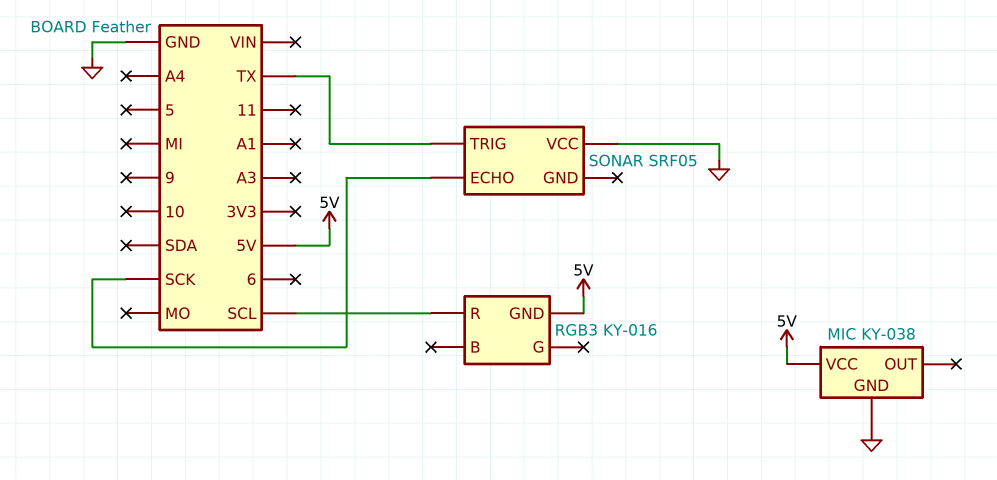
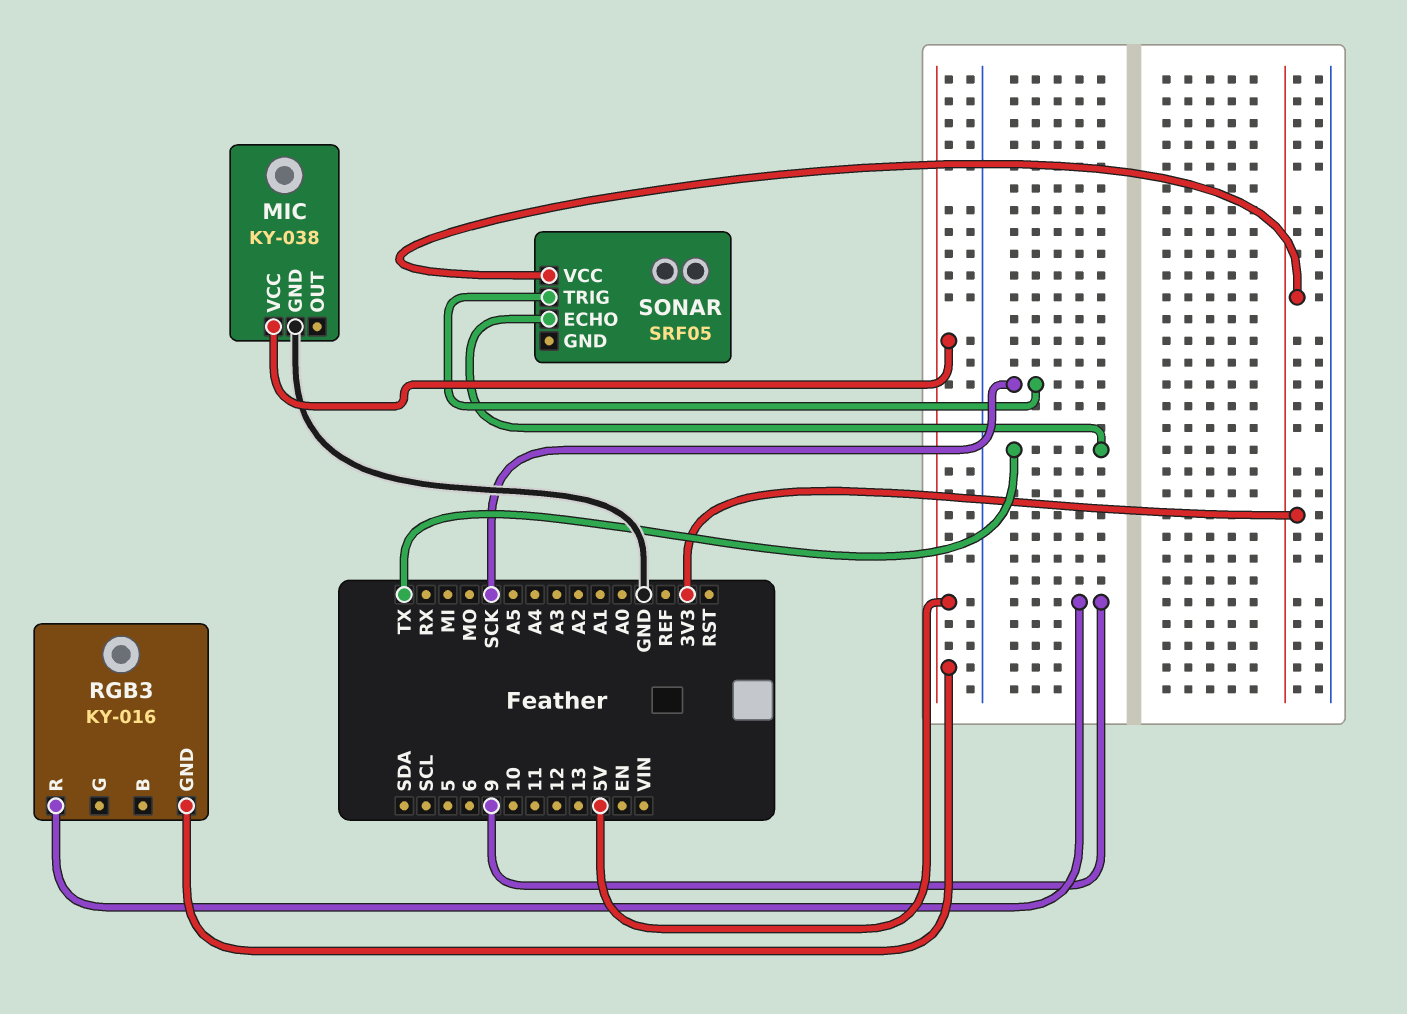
RGB3 pin R: SCL -> 9
SONAR pin ECHO: SCK -> TX
SONAR pin TRIG: TX -> SCK
SONAR pin VCC: GND -> 3V3

